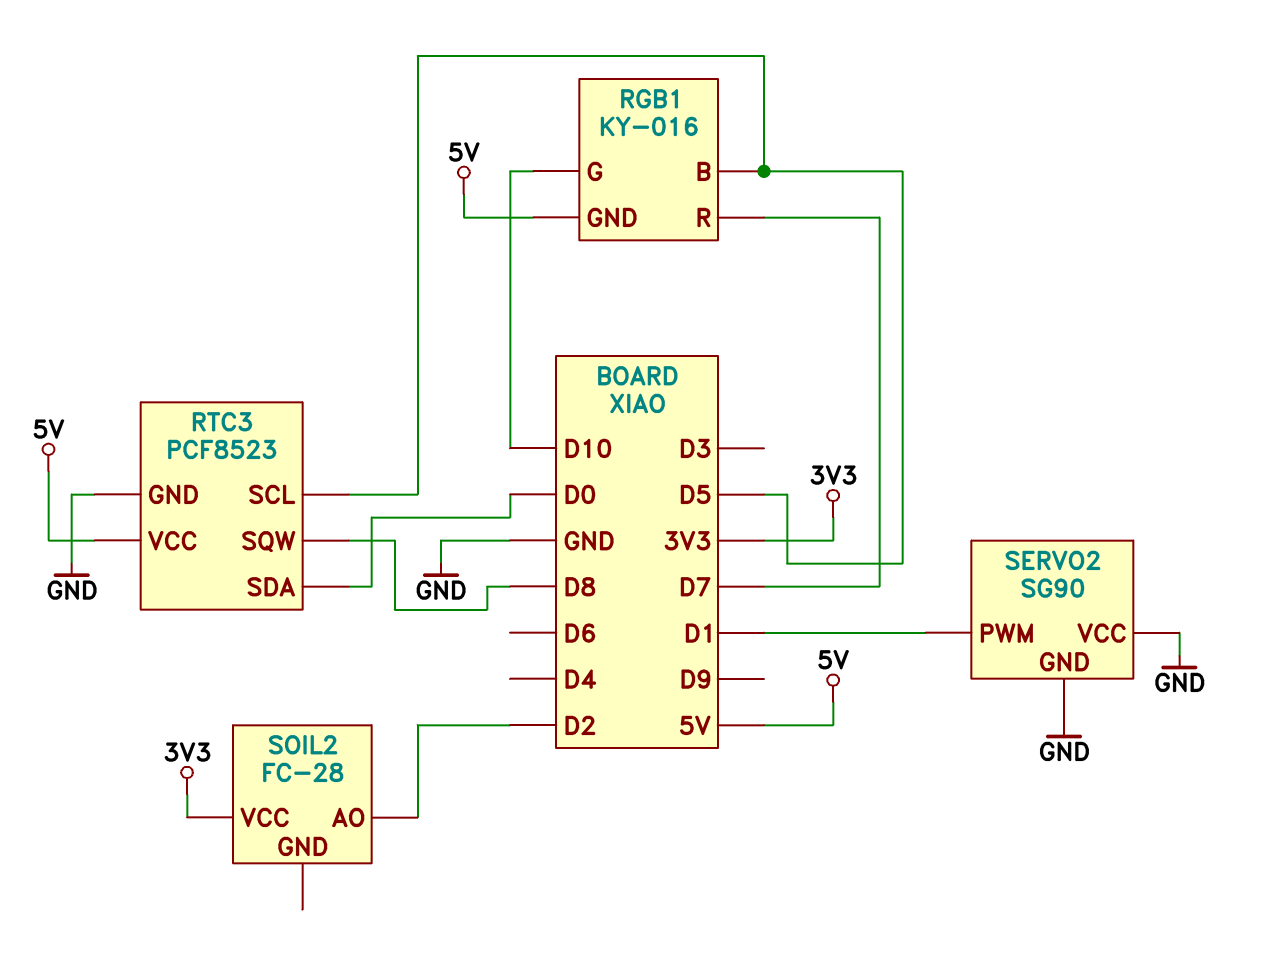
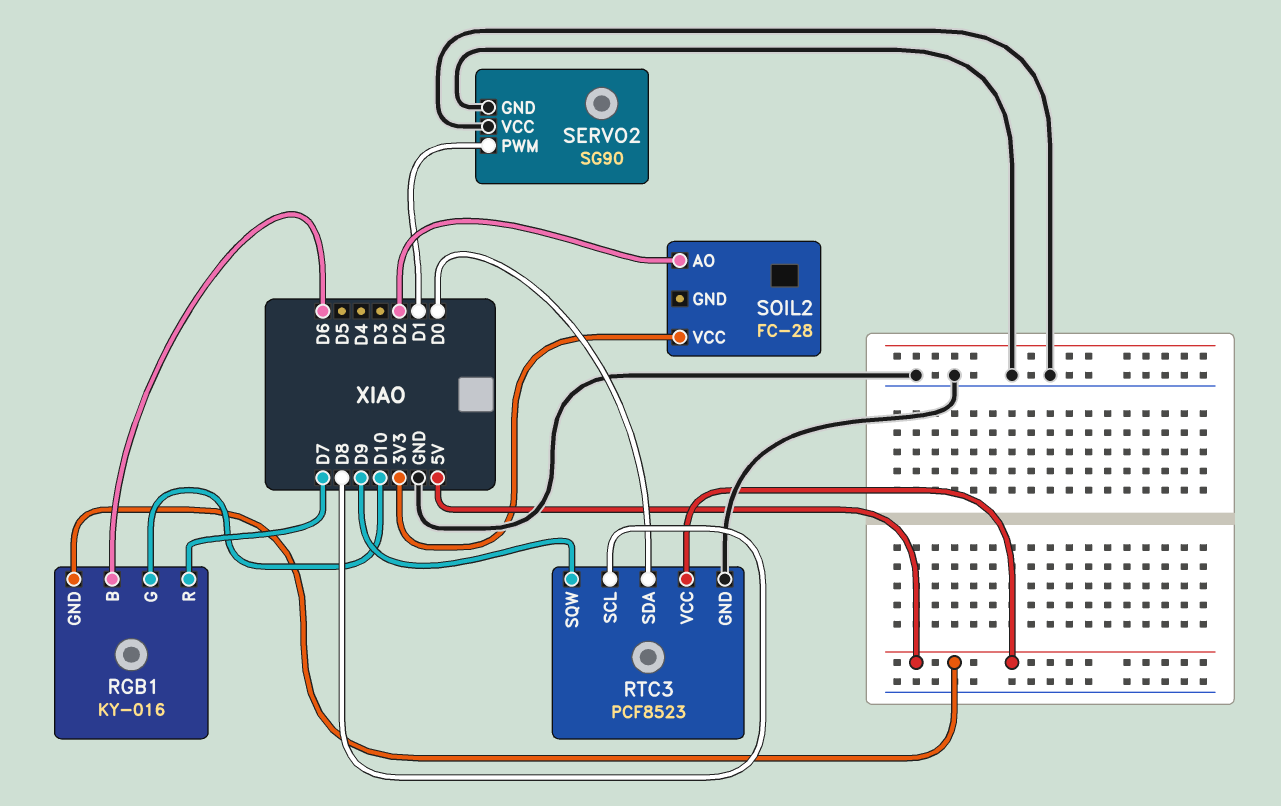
RGB1 pin B: D5 -> D6
RTC3 pin SCL: D5 -> D8
RTC3 pin SQW: D8 -> D9

